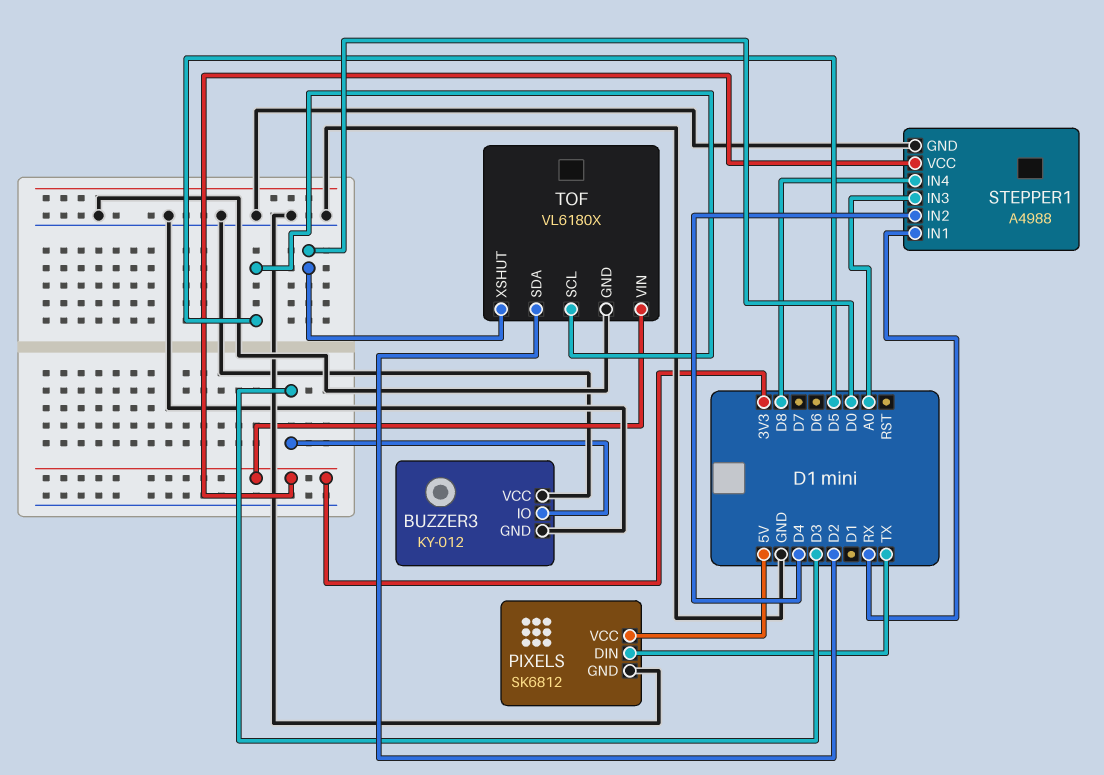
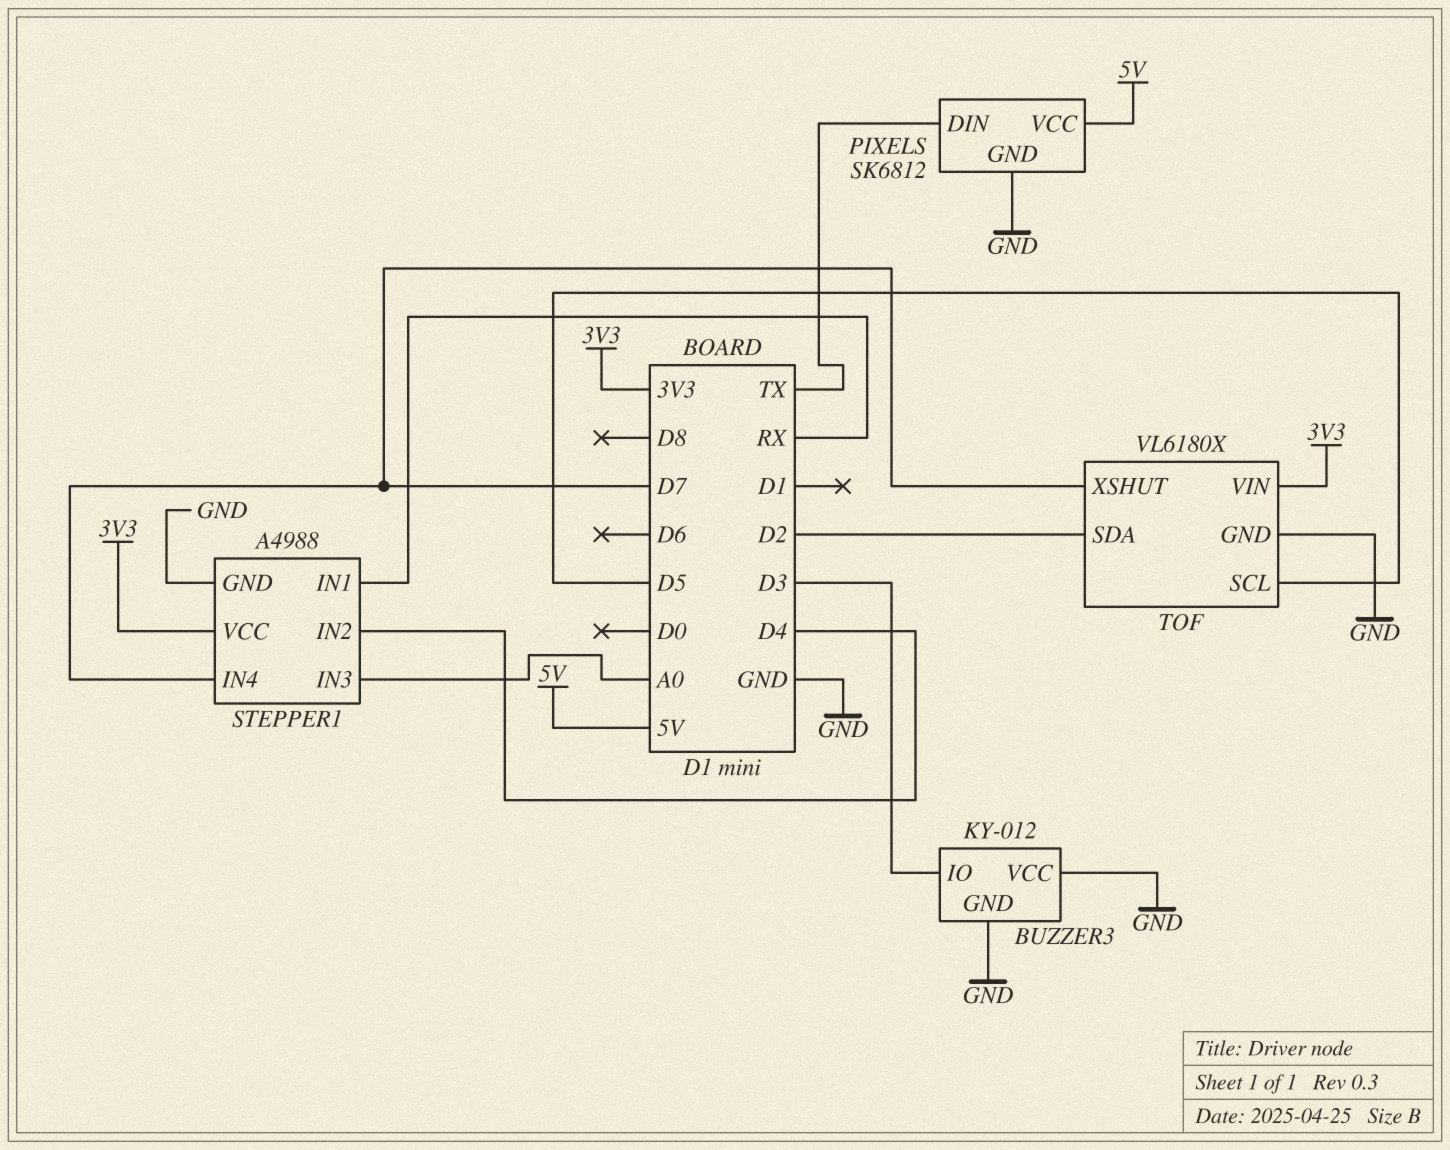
STEPPER1 pin IN4: D8 -> D7
TOF pin XSHUT: D0 -> D7

